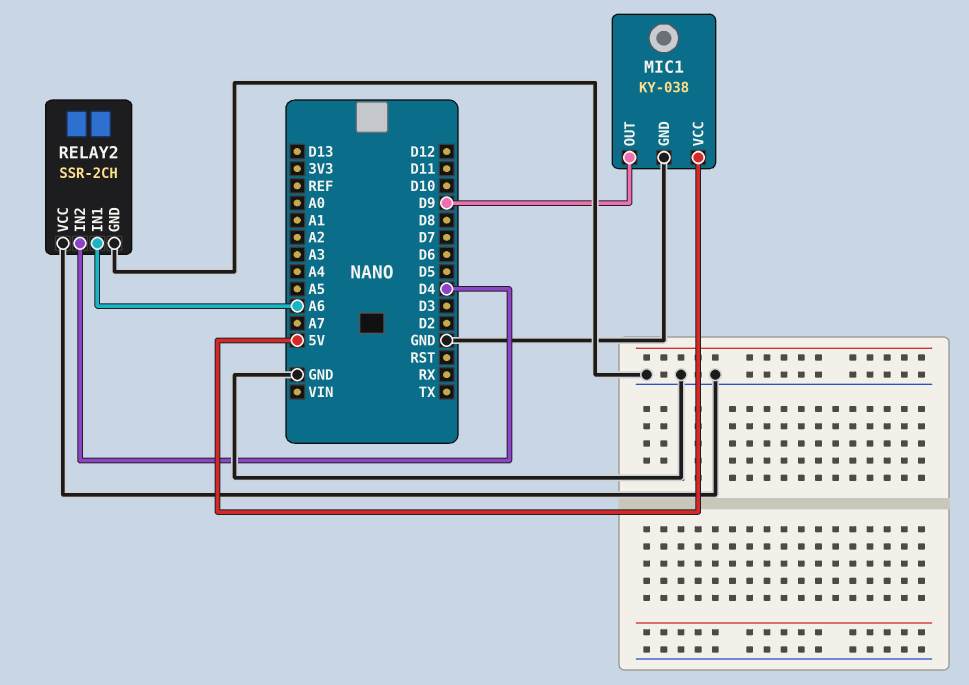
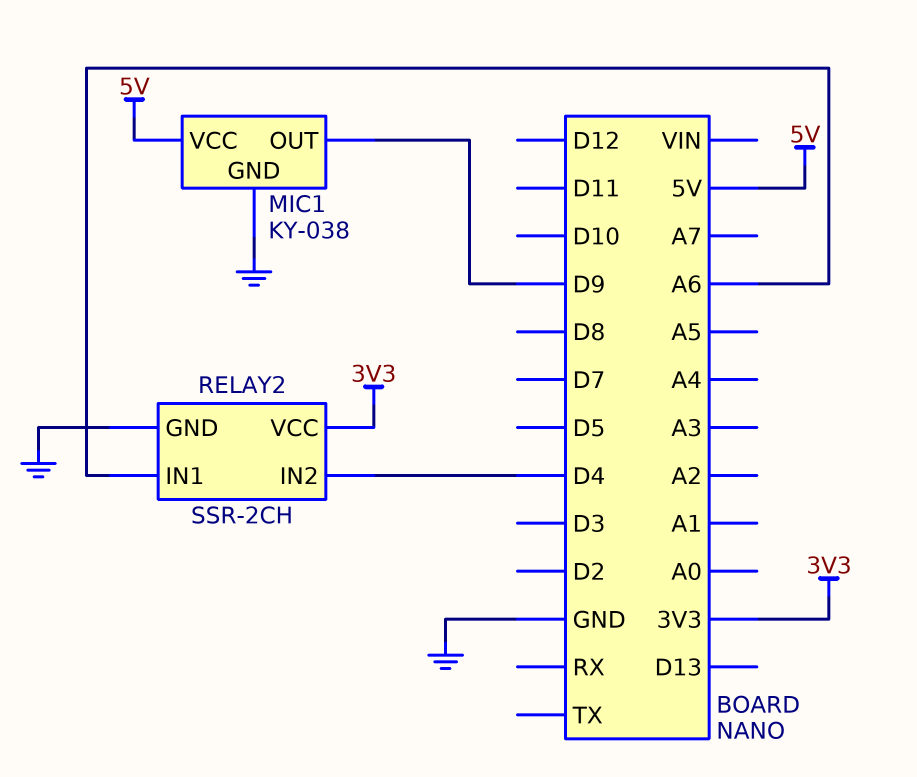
RELAY2 pin VCC: GND -> 3V3

